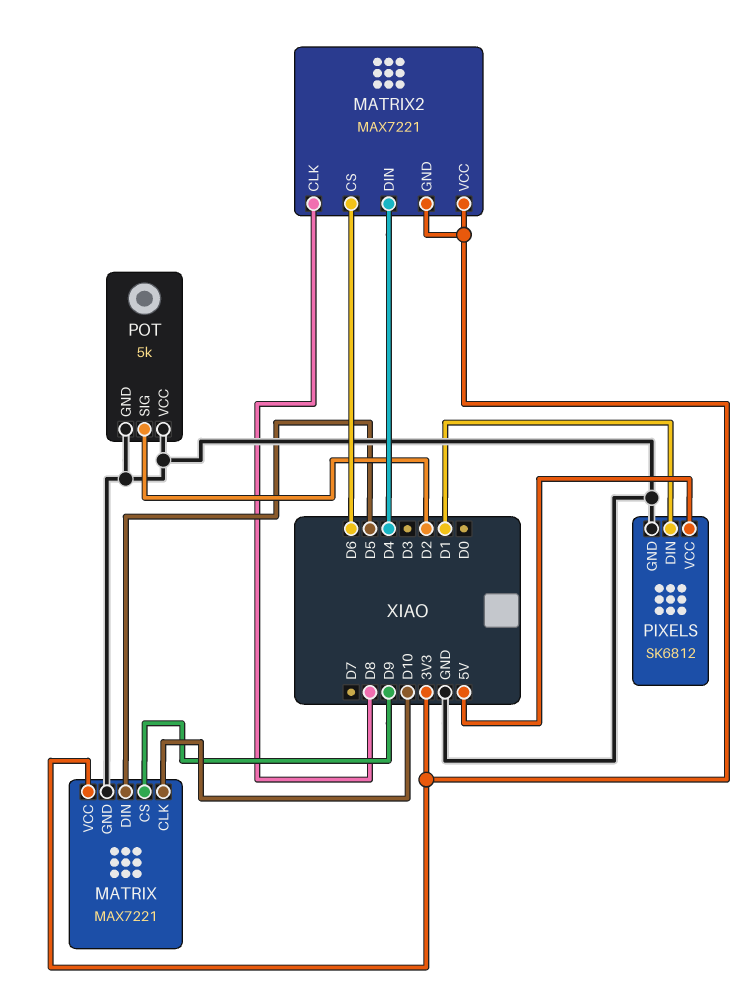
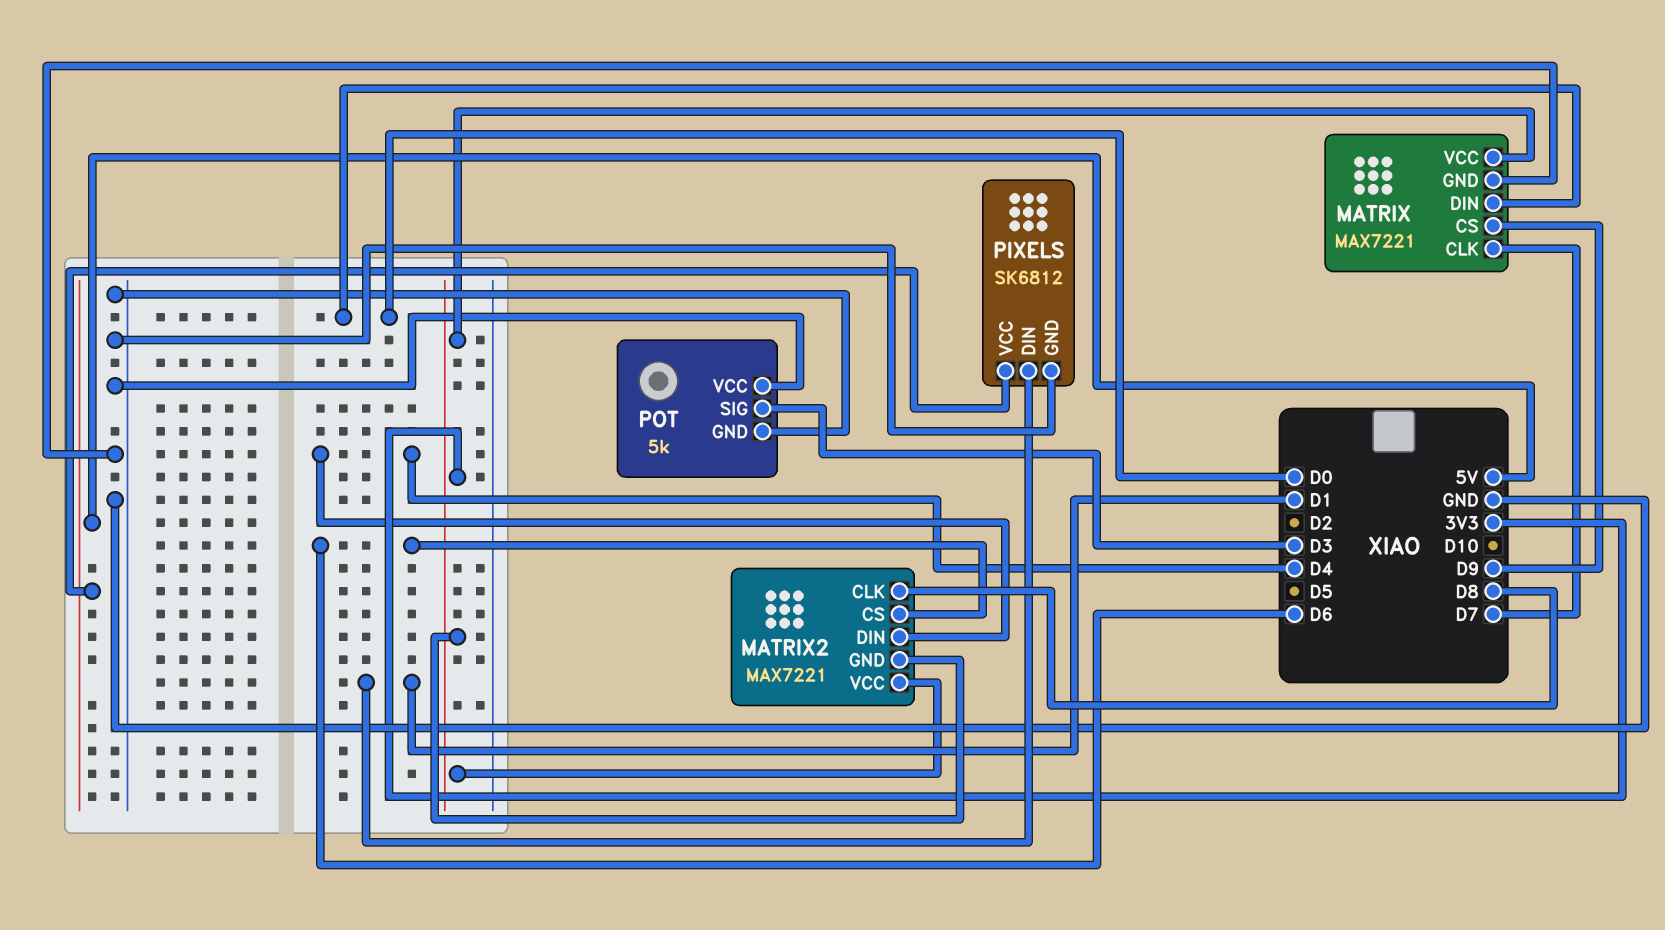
MATRIX pin CLK: D10 -> D7
MATRIX pin DIN: D5 -> D0
POT pin SIG: D2 -> D3

